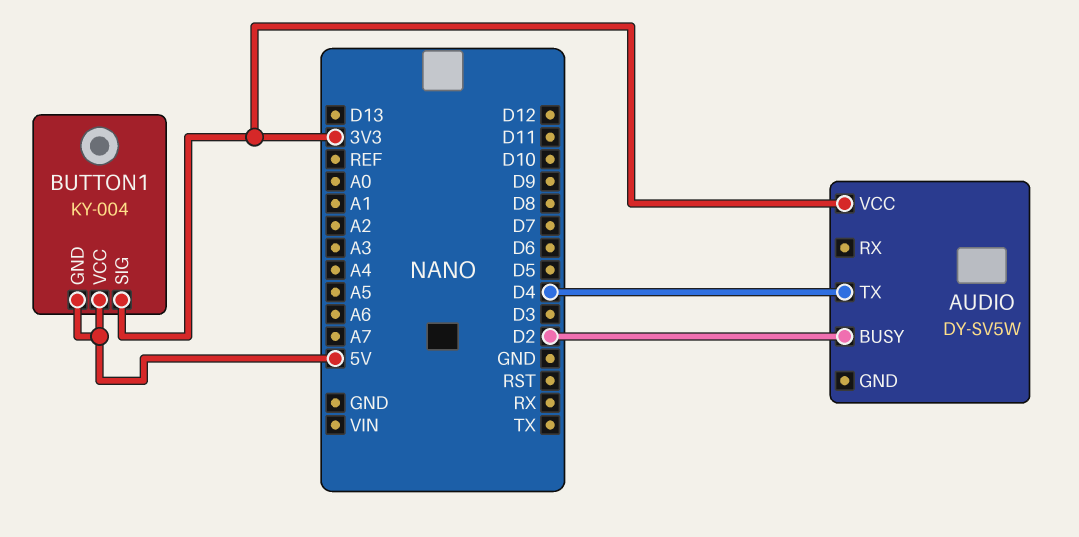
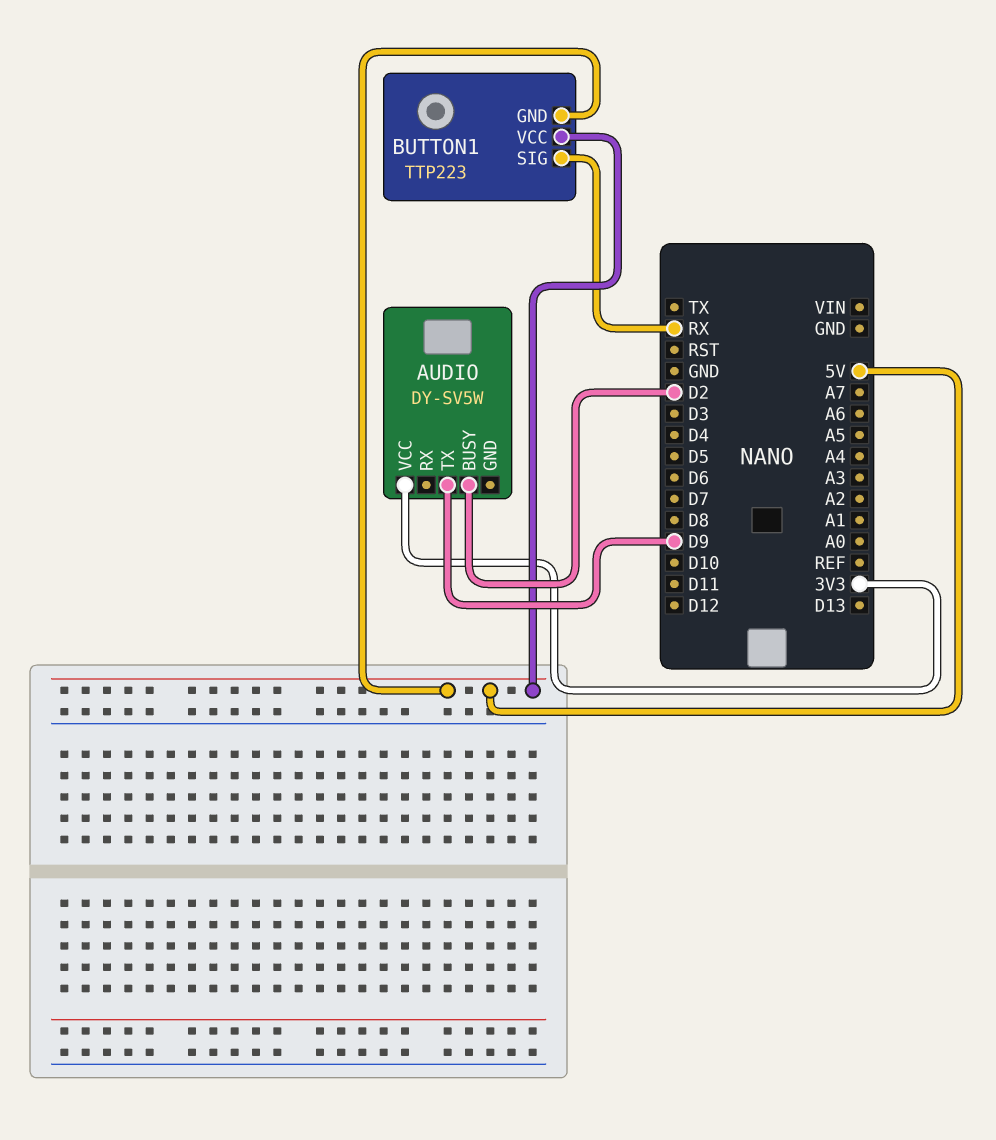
AUDIO pin TX: D4 -> D9
BUTTON1: KY-004 -> TTP223
BUTTON1 pin SIG: 3V3 -> RX

